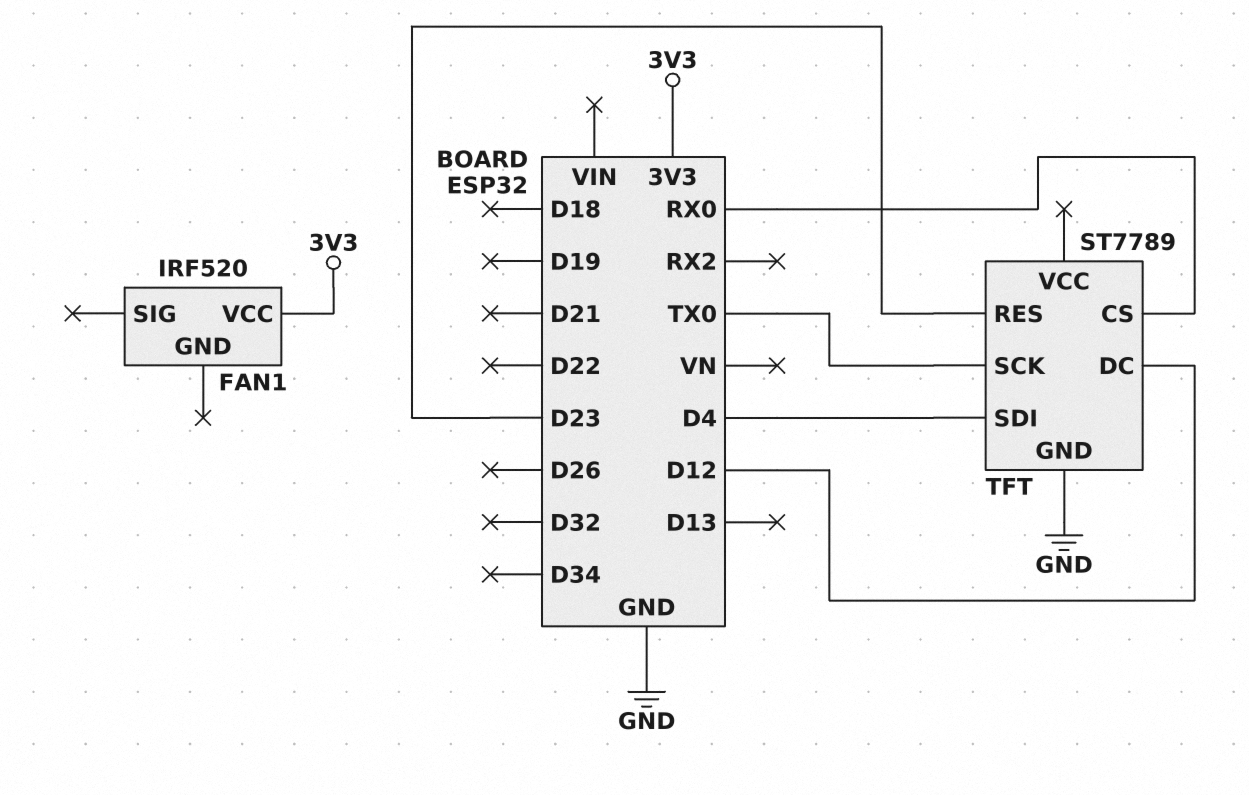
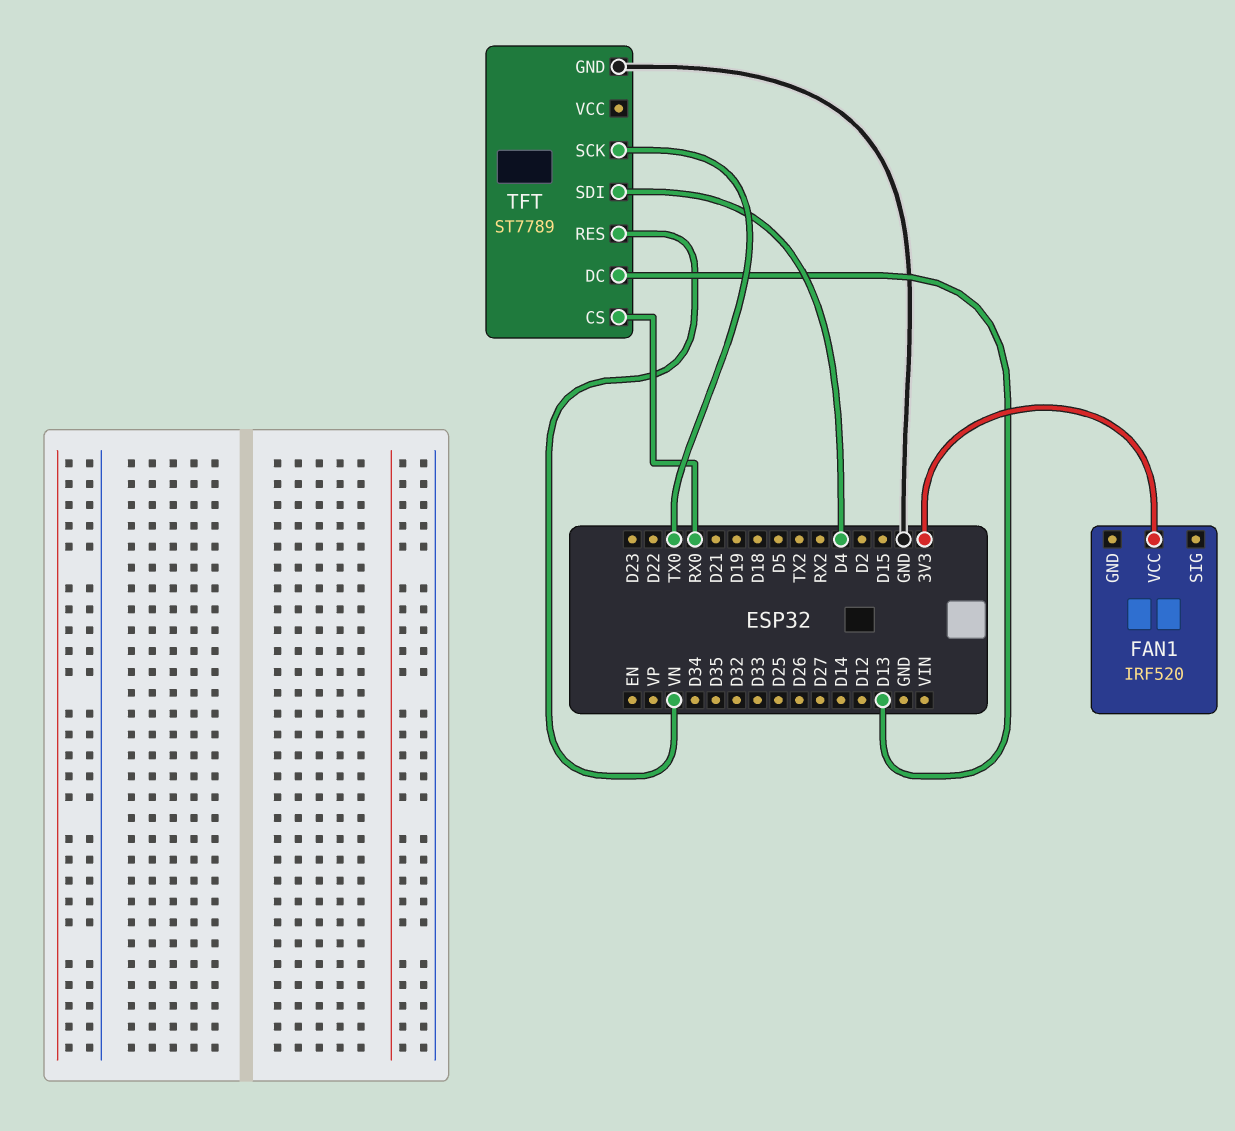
TFT pin DC: D12 -> D13
TFT pin RES: D23 -> VN

